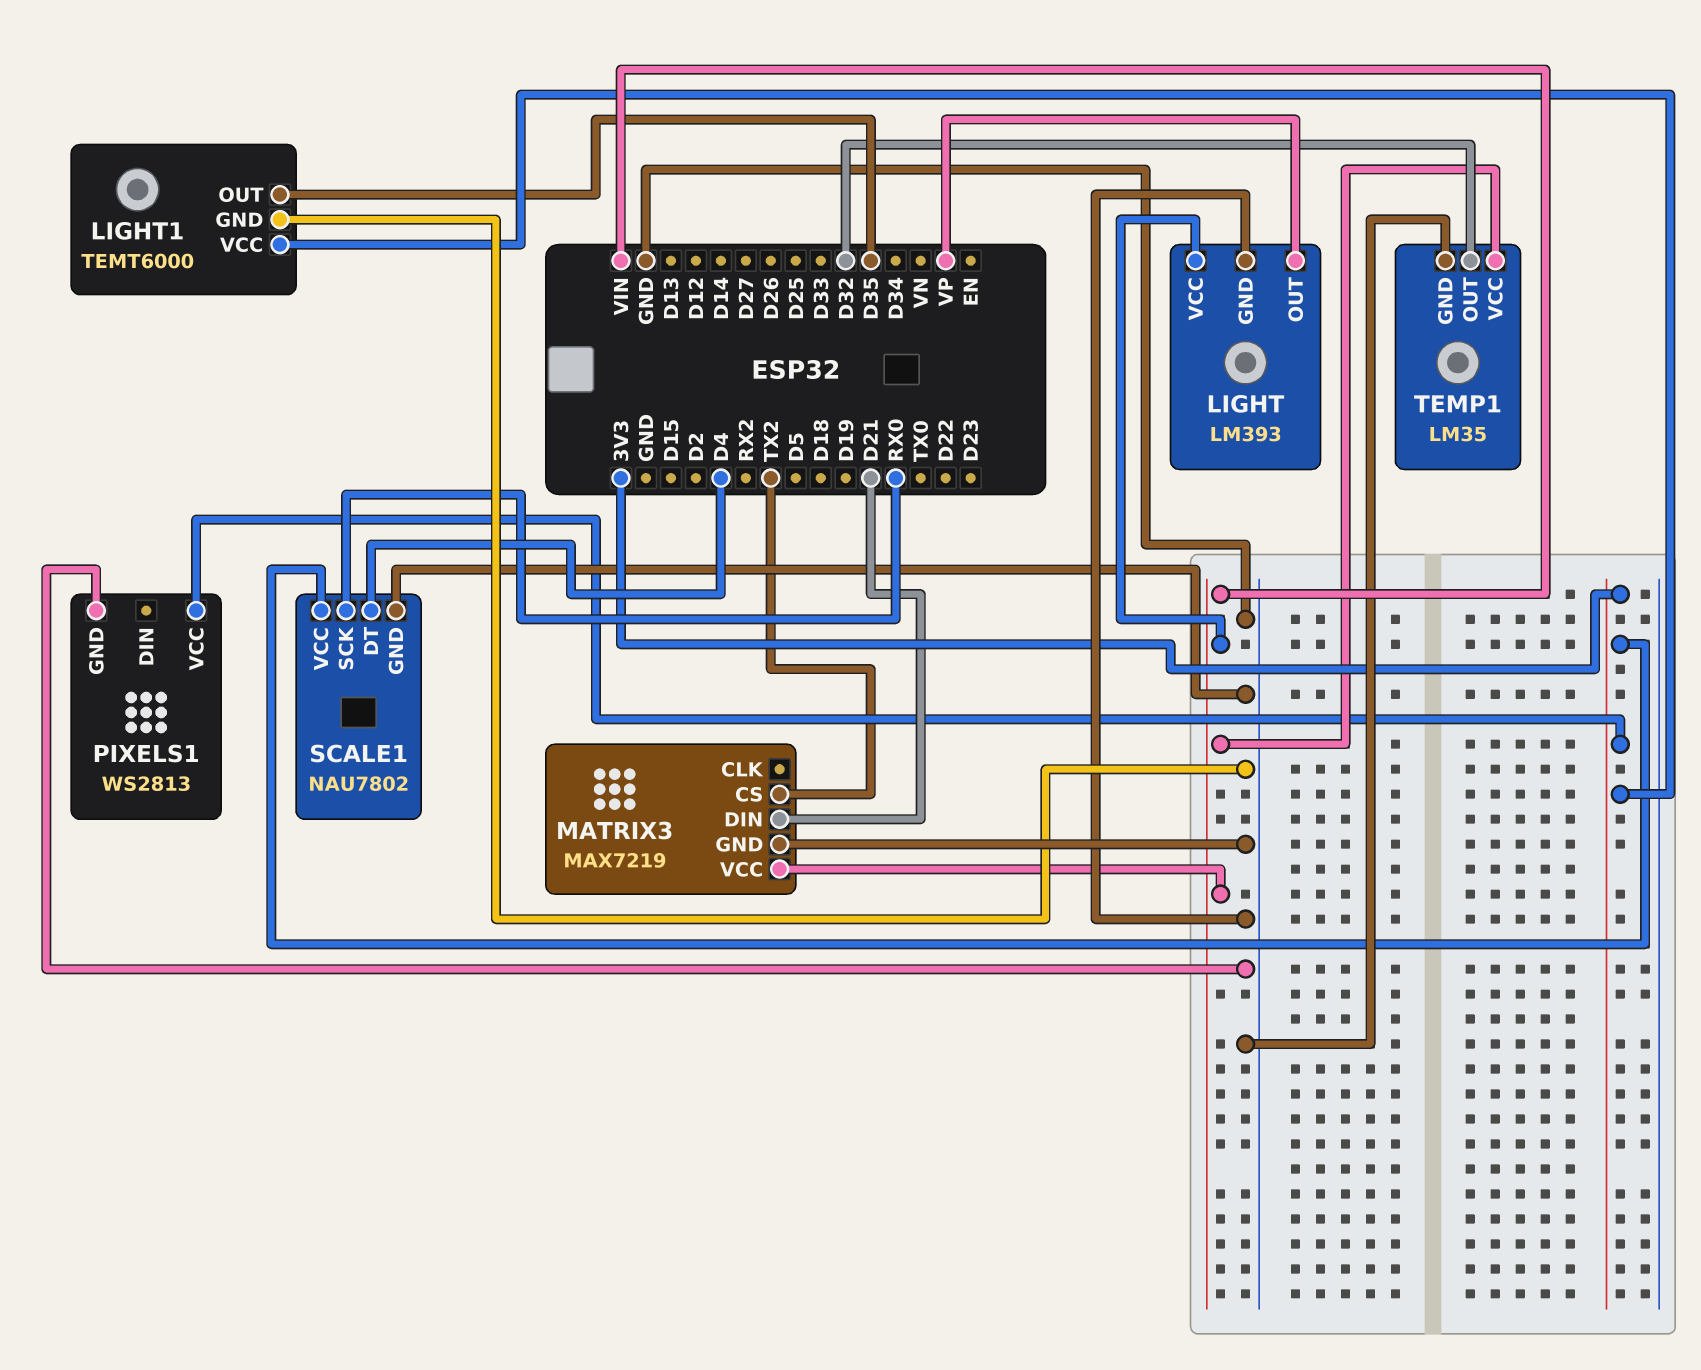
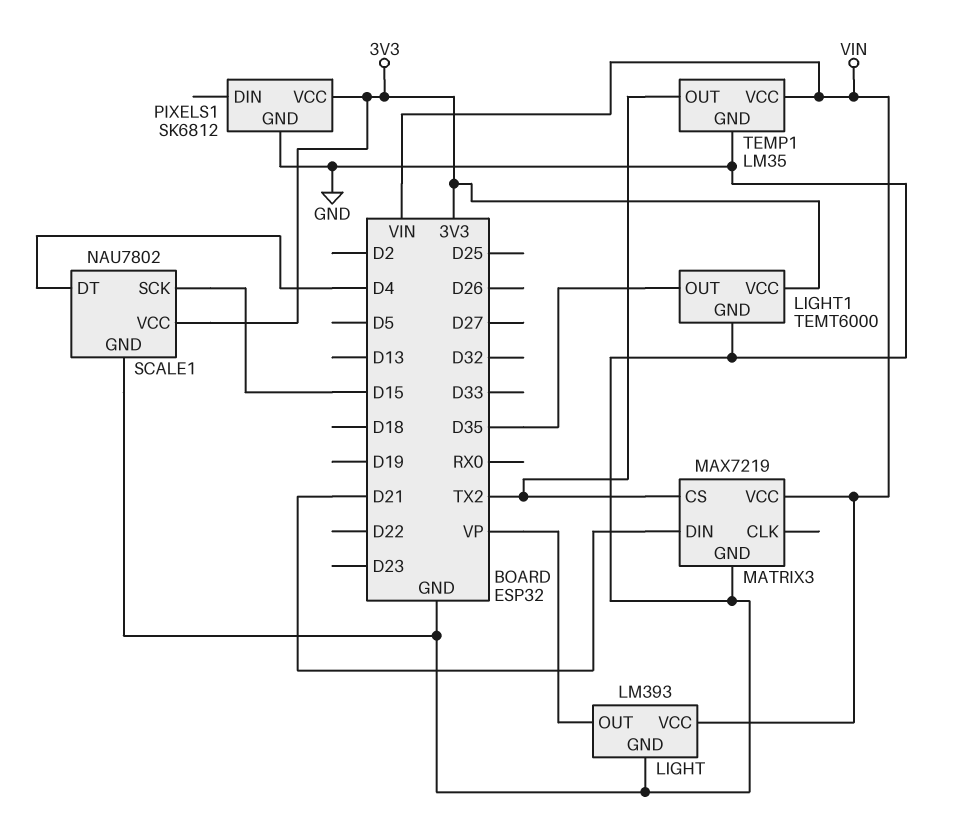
PIXELS1: WS2813 -> SK6812
SCALE1 pin SCK: RX0 -> D15
TEMP1 pin OUT: D32 -> TX2

